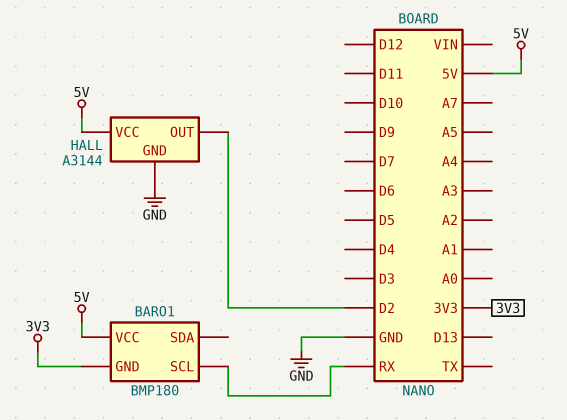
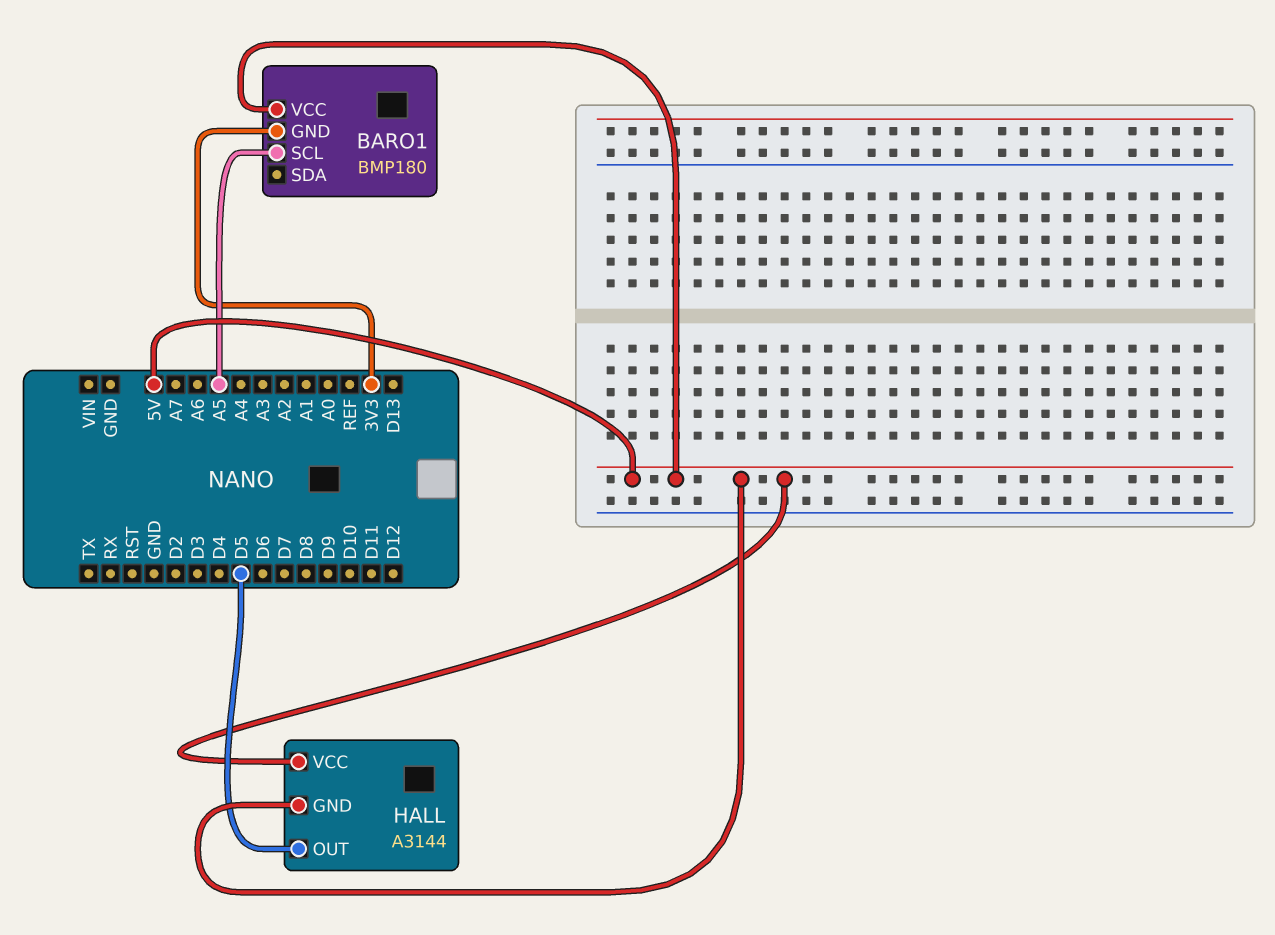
BARO1 pin SCL: RX -> A5
HALL pin GND: GND -> 5V
HALL pin OUT: D2 -> D5

